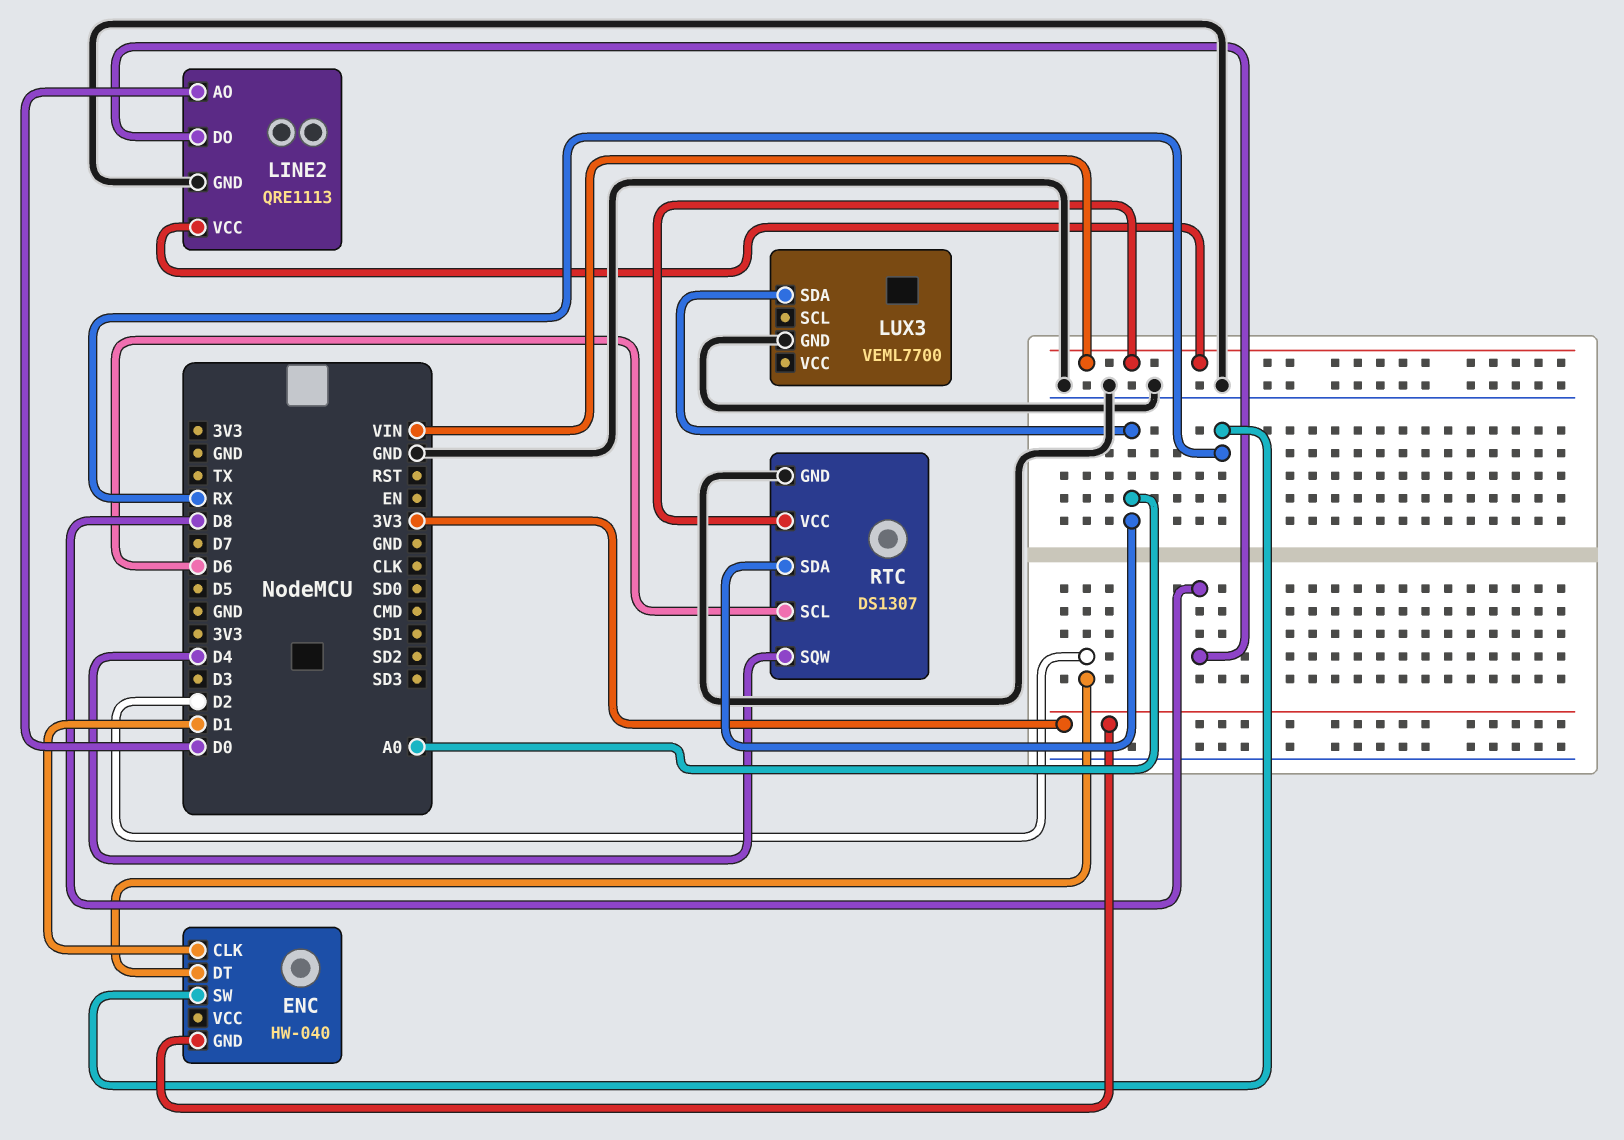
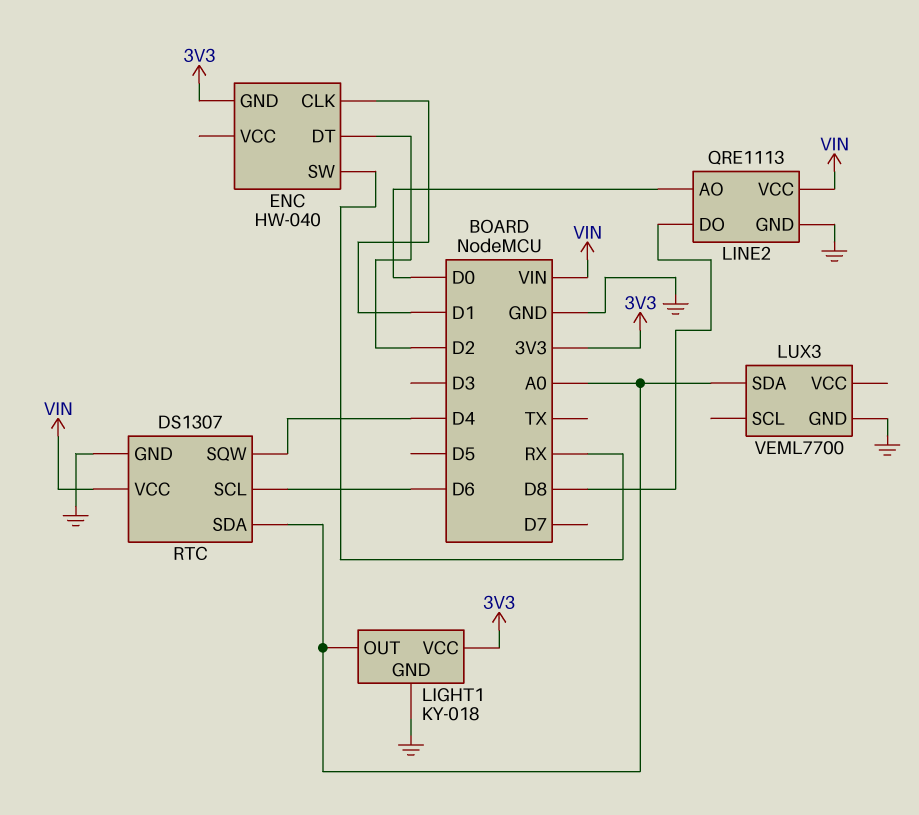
LIGHT1: none -> KY-018
LIGHT1 pin GND: none -> GND
LIGHT1 pin OUT: none -> A0
LIGHT1 pin VCC: none -> 3V3

